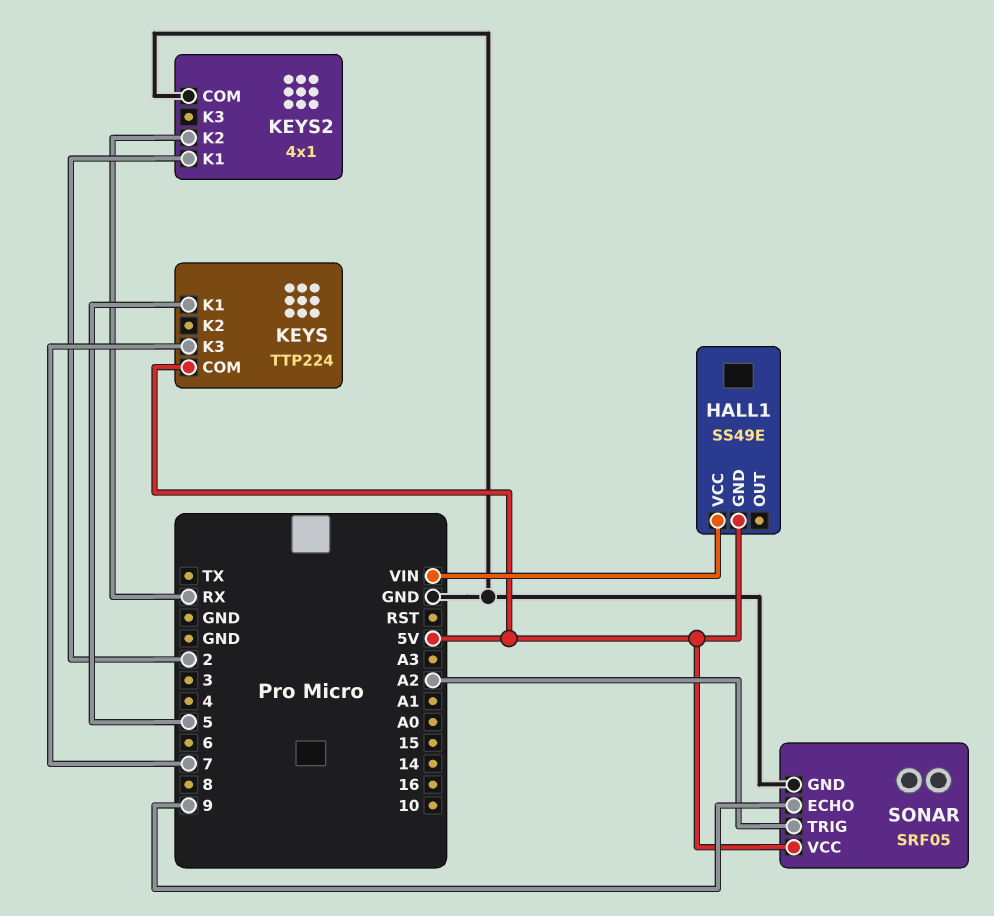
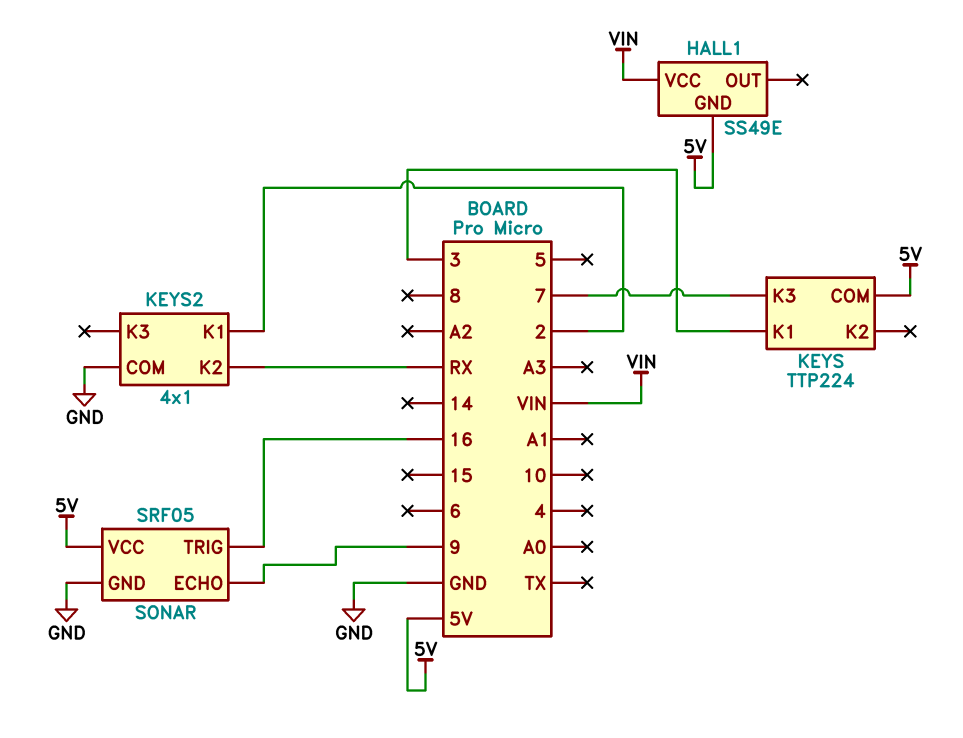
KEYS pin K1: 5 -> 3
SONAR pin TRIG: A2 -> 16

